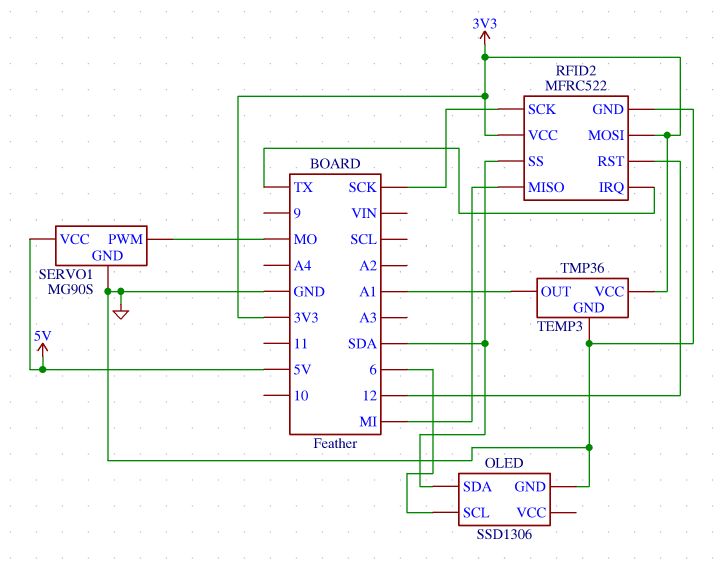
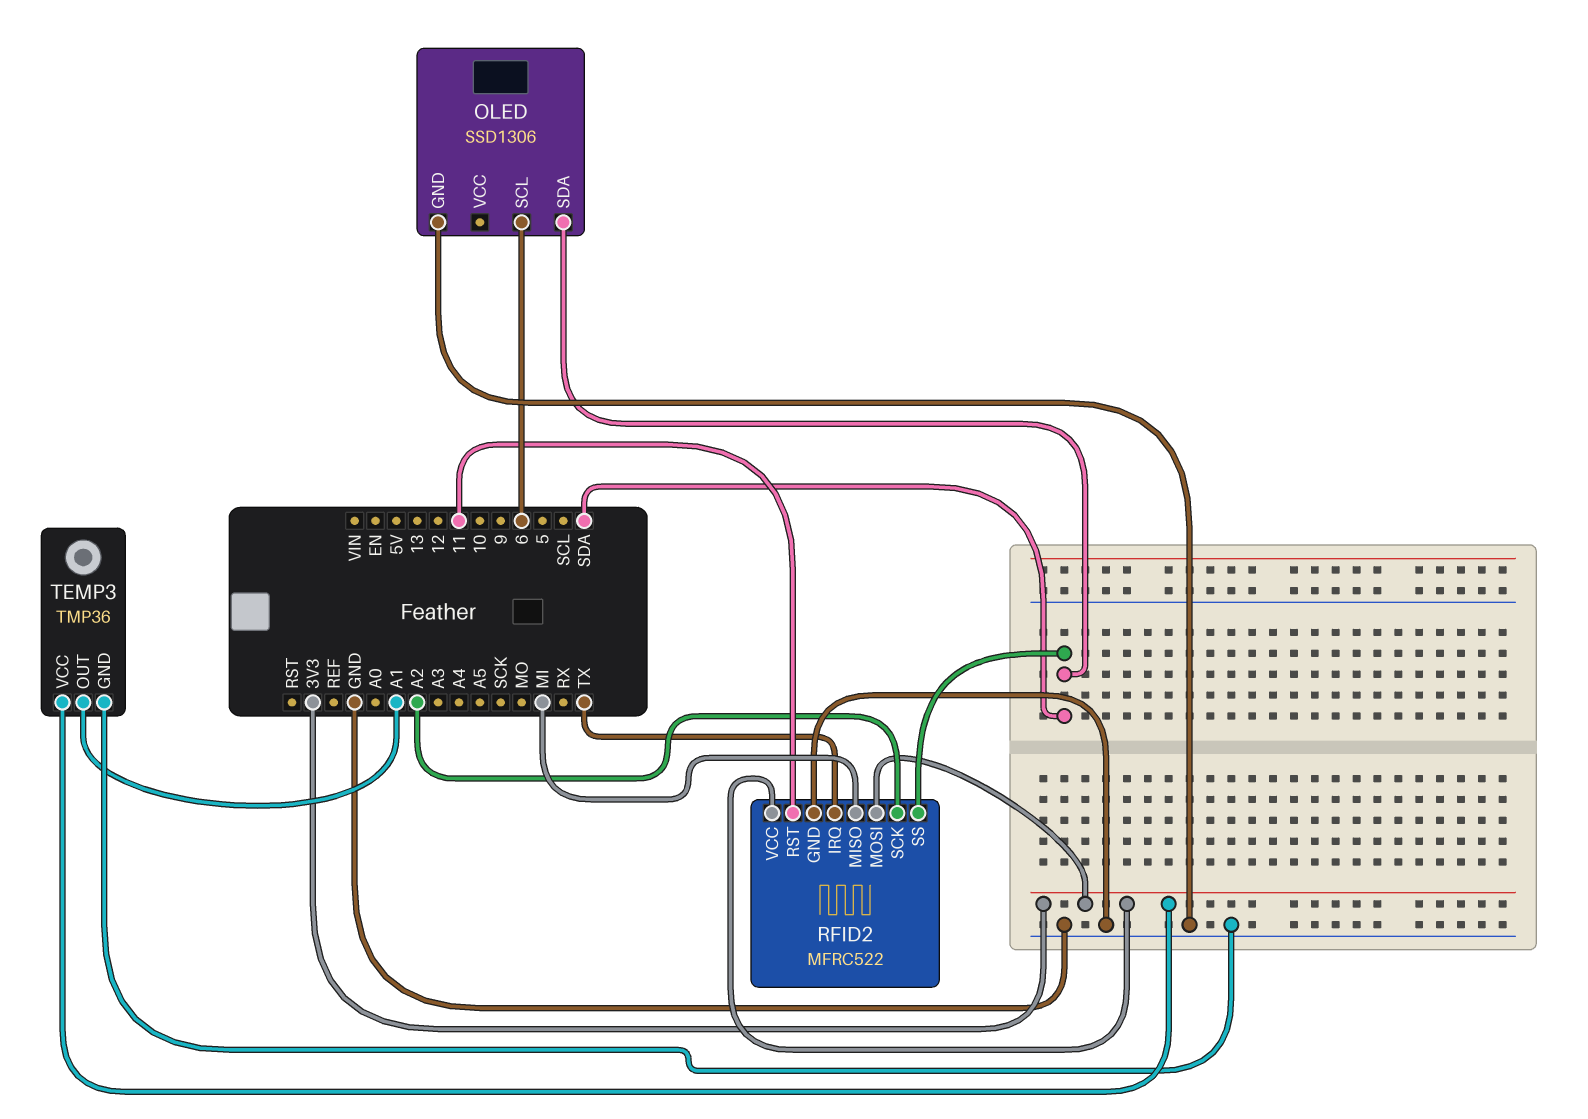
RFID2 pin RST: 12 -> 11
RFID2 pin SCK: SCK -> A2
SERVO1: MG90S -> none
SERVO1 pin GND: GND -> none
SERVO1 pin PWM: MO -> none
SERVO1 pin VCC: 5V -> none

